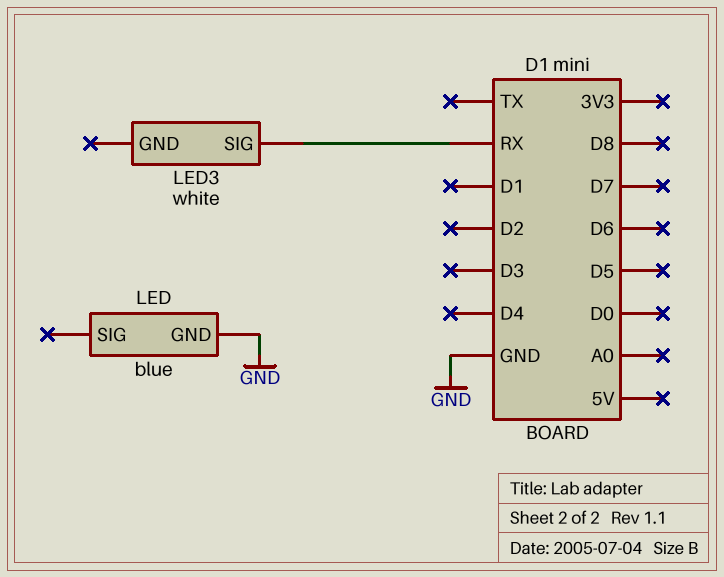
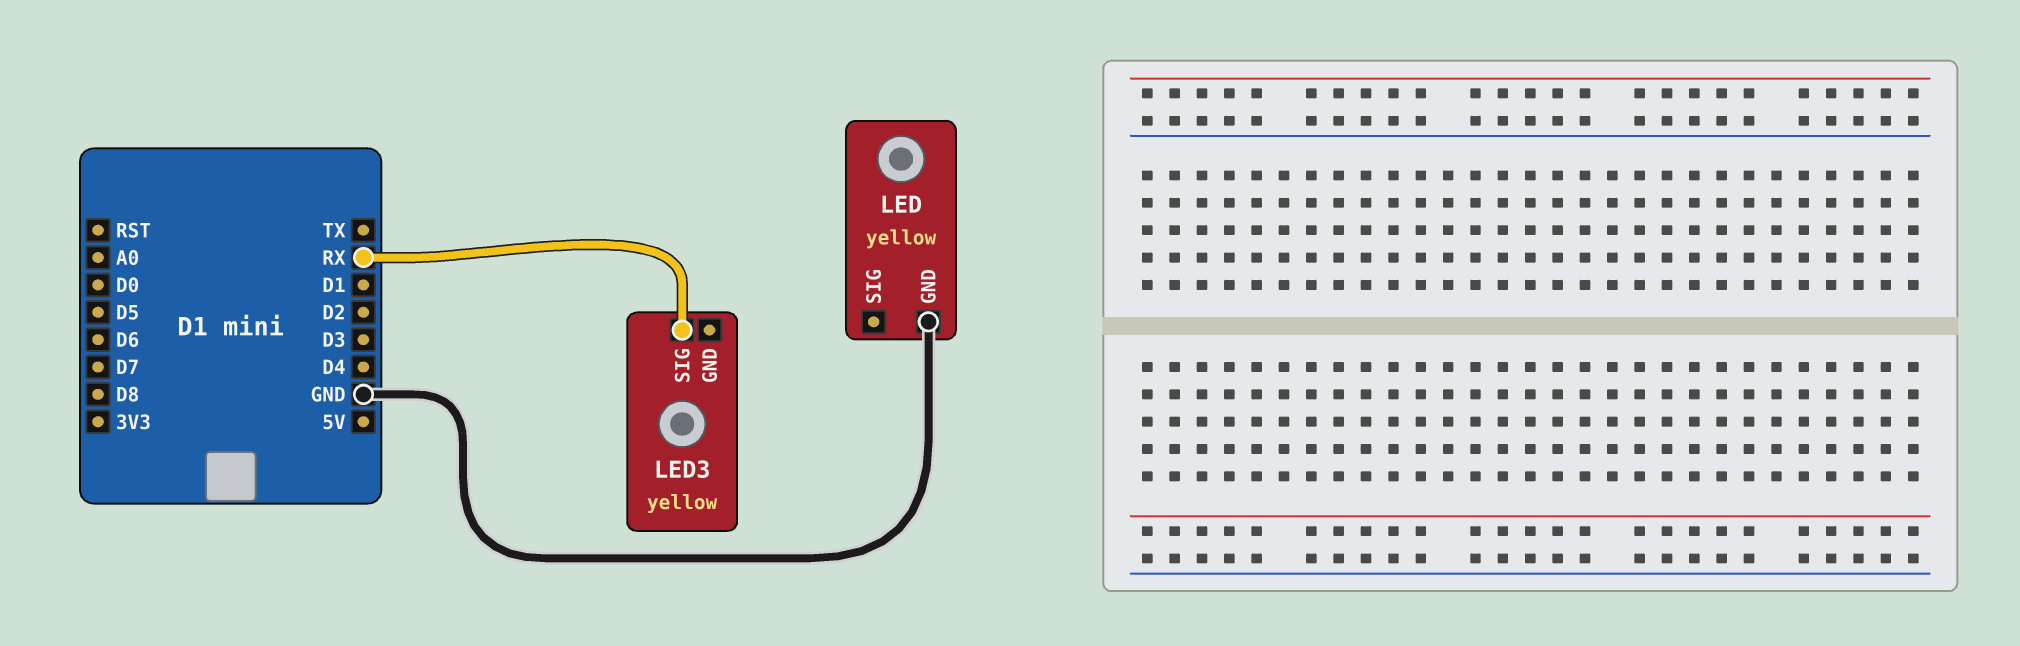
LED: blue -> yellow
LED3: white -> yellow

